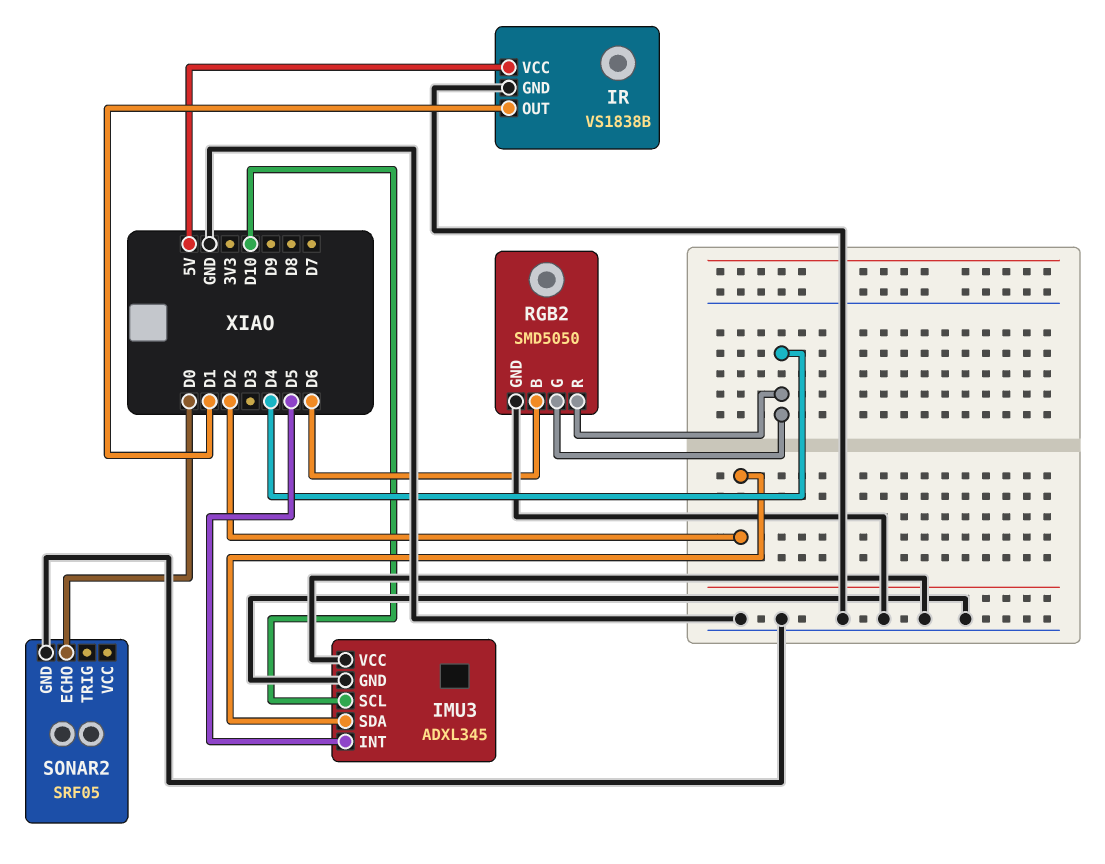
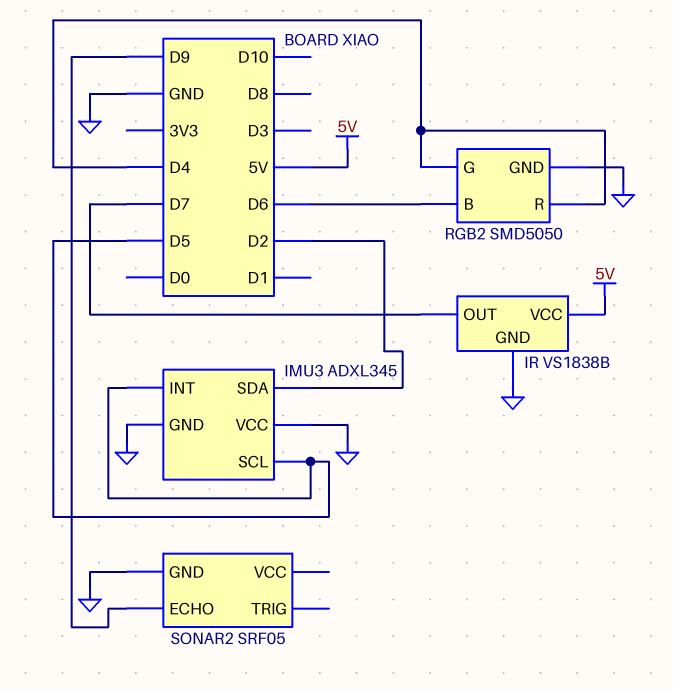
IMU3 pin SCL: D10 -> D5
IR pin OUT: D1 -> D7
SONAR2 pin ECHO: D0 -> D9

